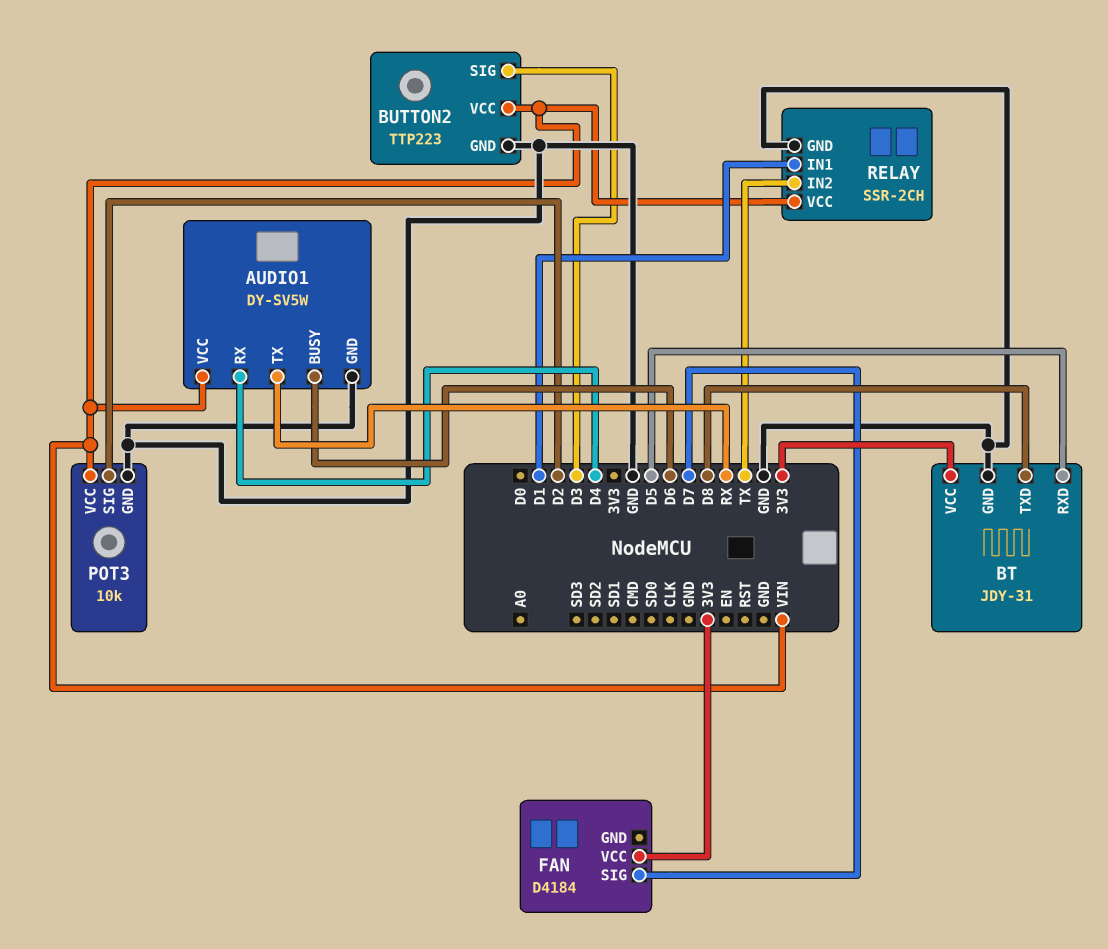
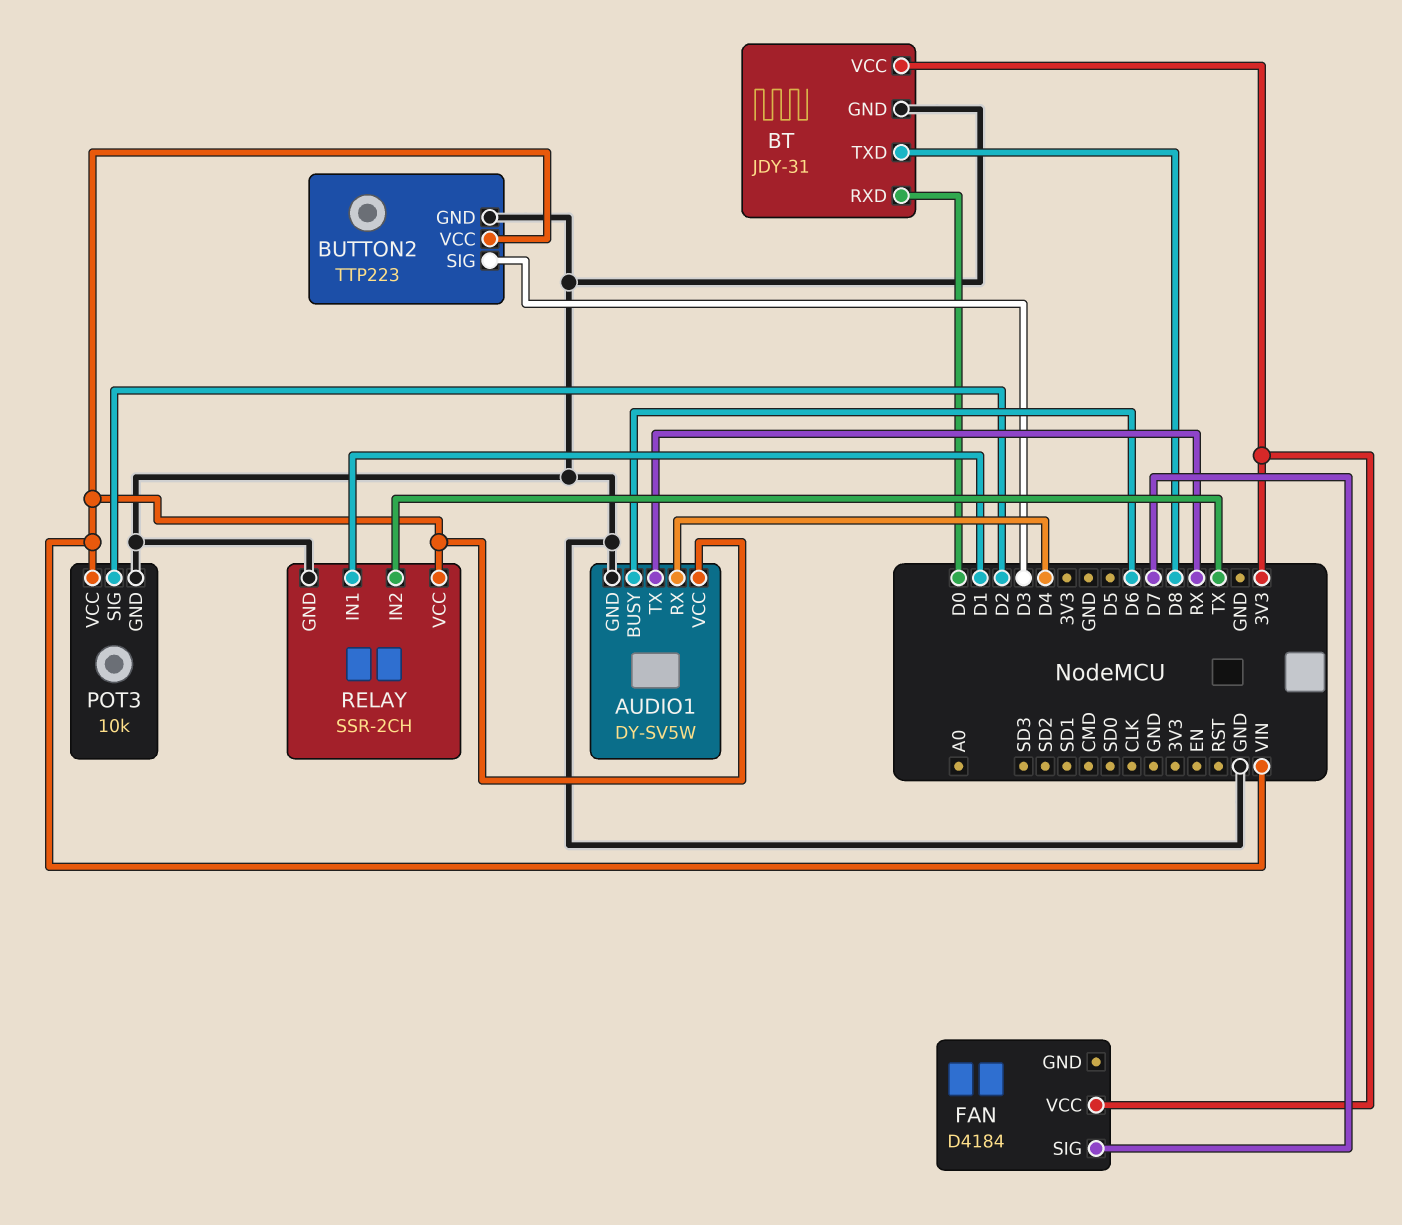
BT pin RXD: D5 -> D0

